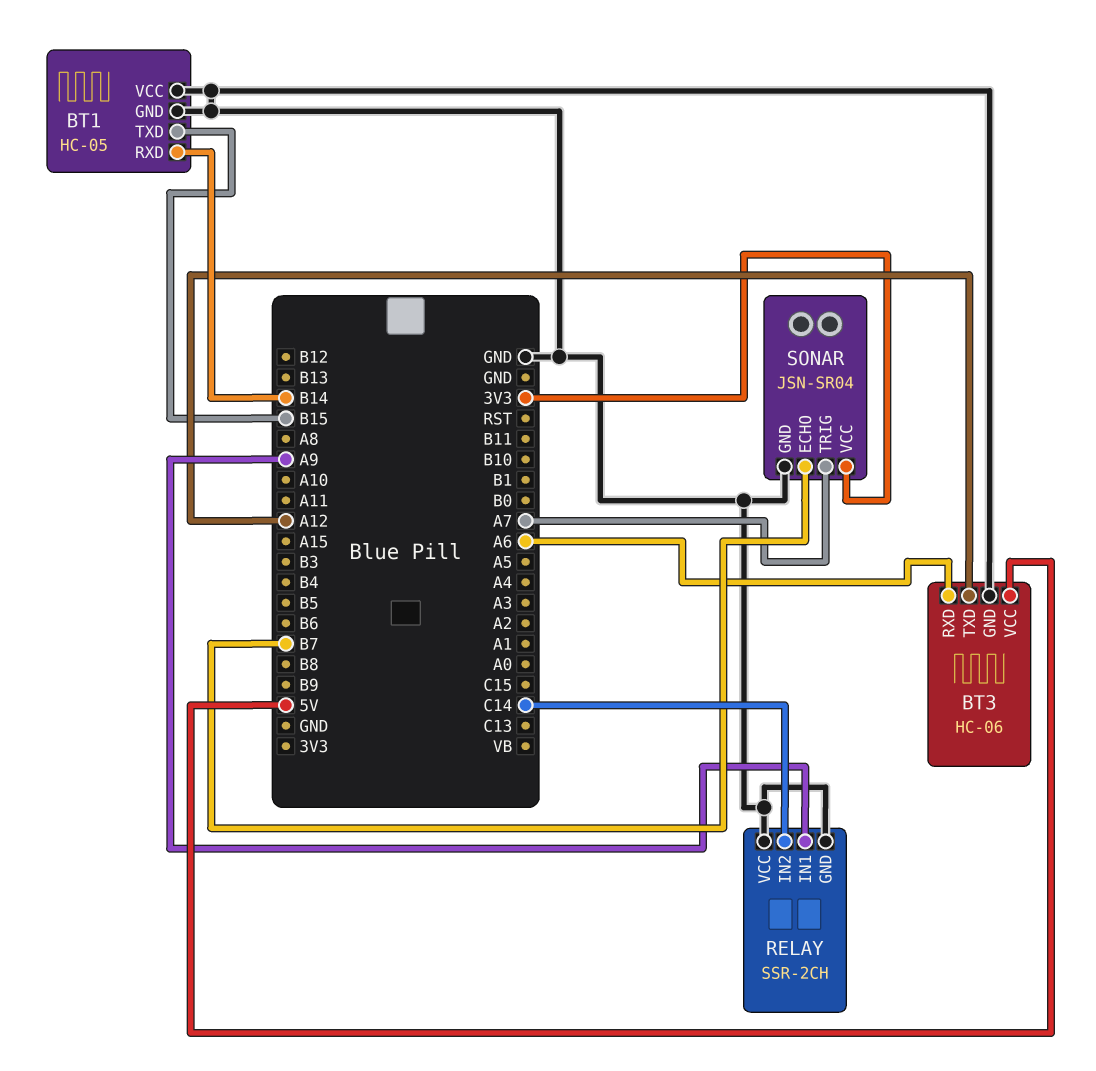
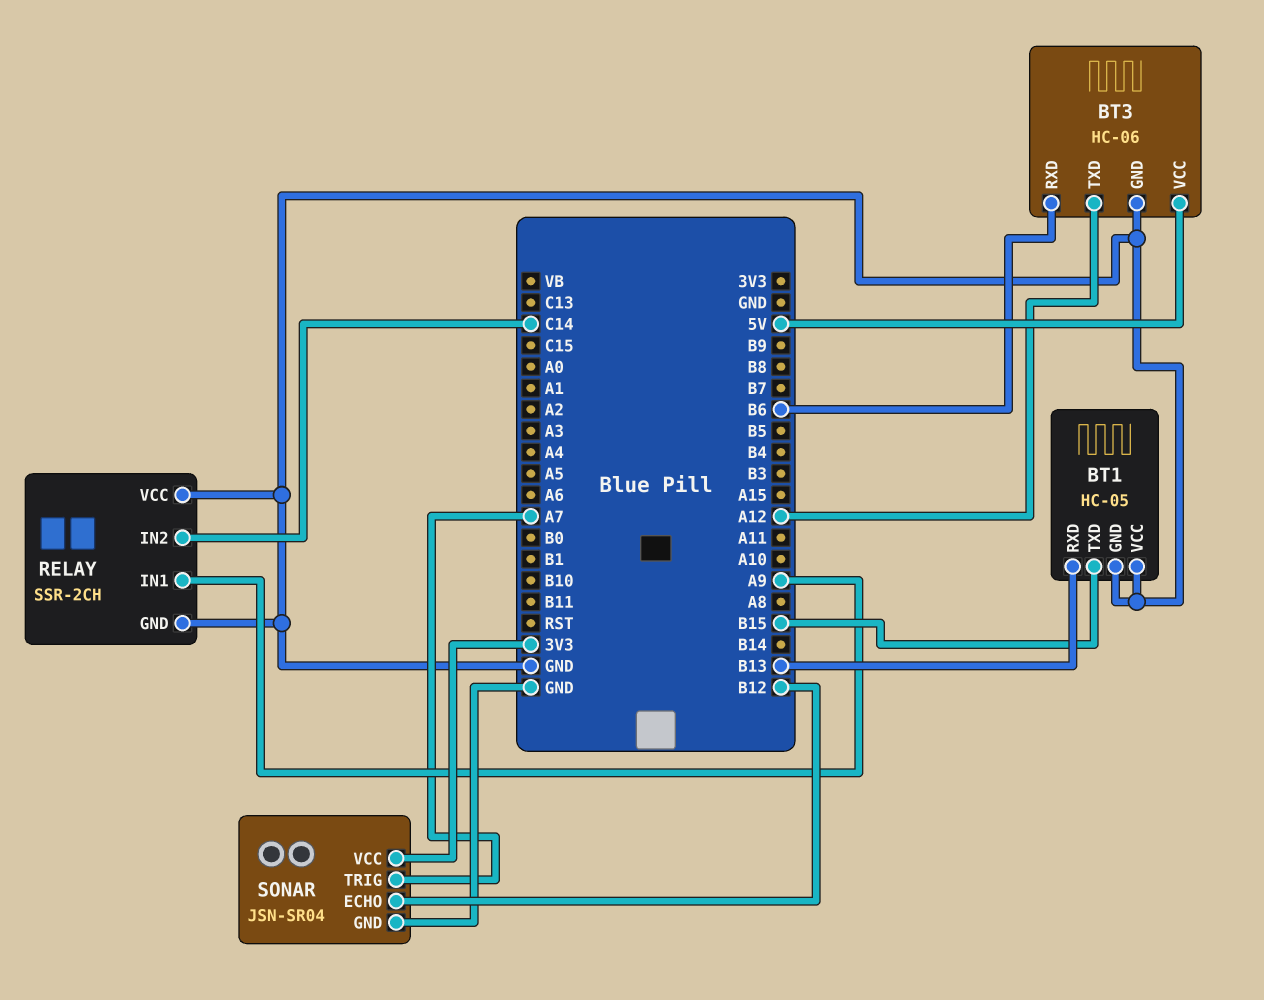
BT1 pin RXD: B14 -> B13
BT3 pin RXD: A6 -> B6
SONAR pin ECHO: B7 -> B12

